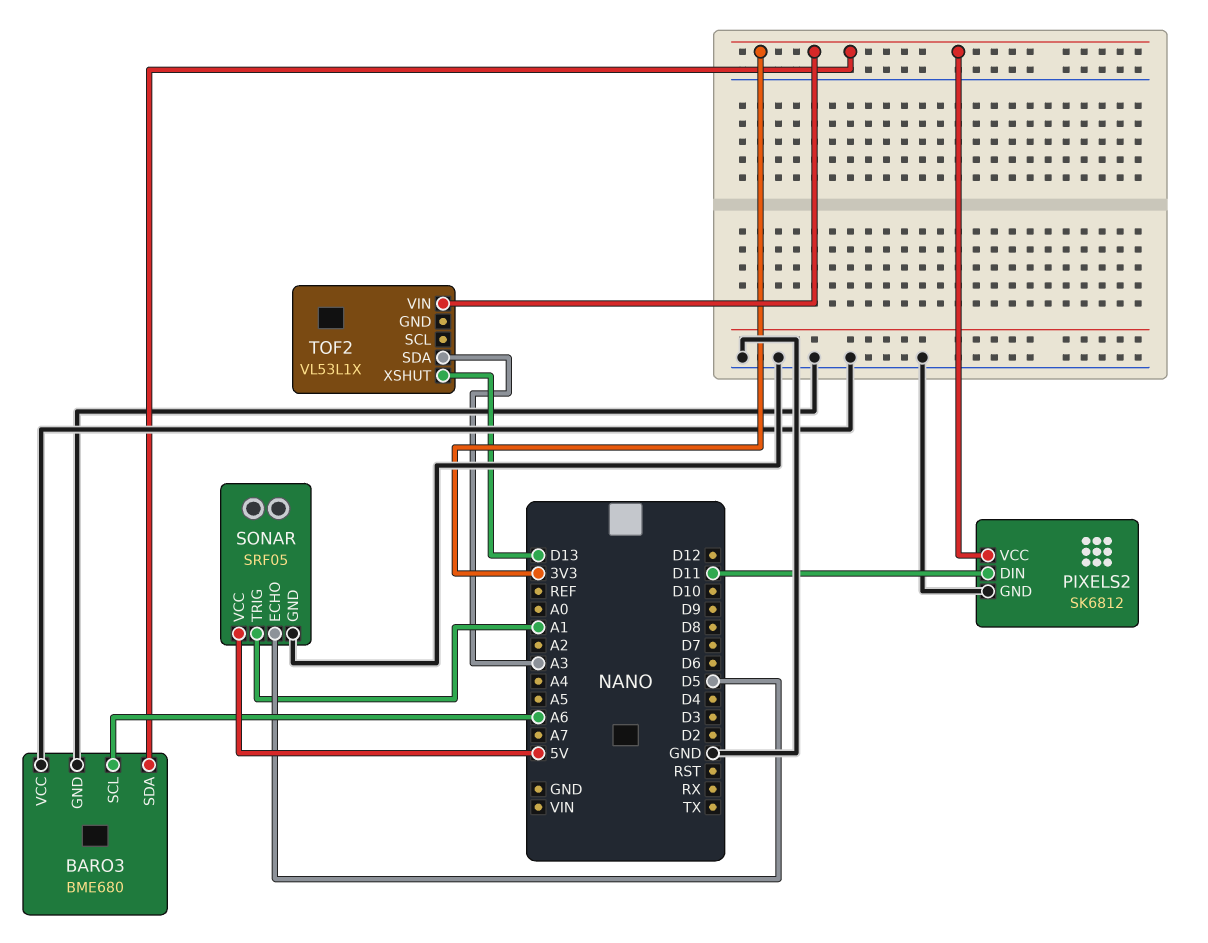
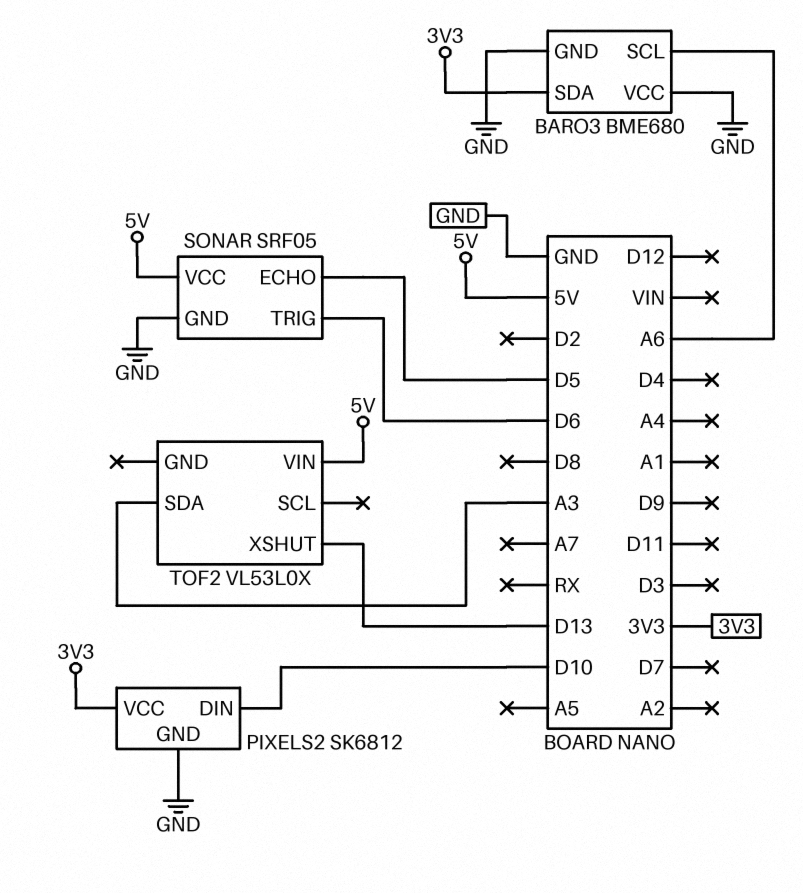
PIXELS2 pin DIN: D11 -> D10
SONAR pin TRIG: A1 -> D6
TOF2: VL53L1X -> VL53L0X
TOF2 pin VIN: 3V3 -> 5V

